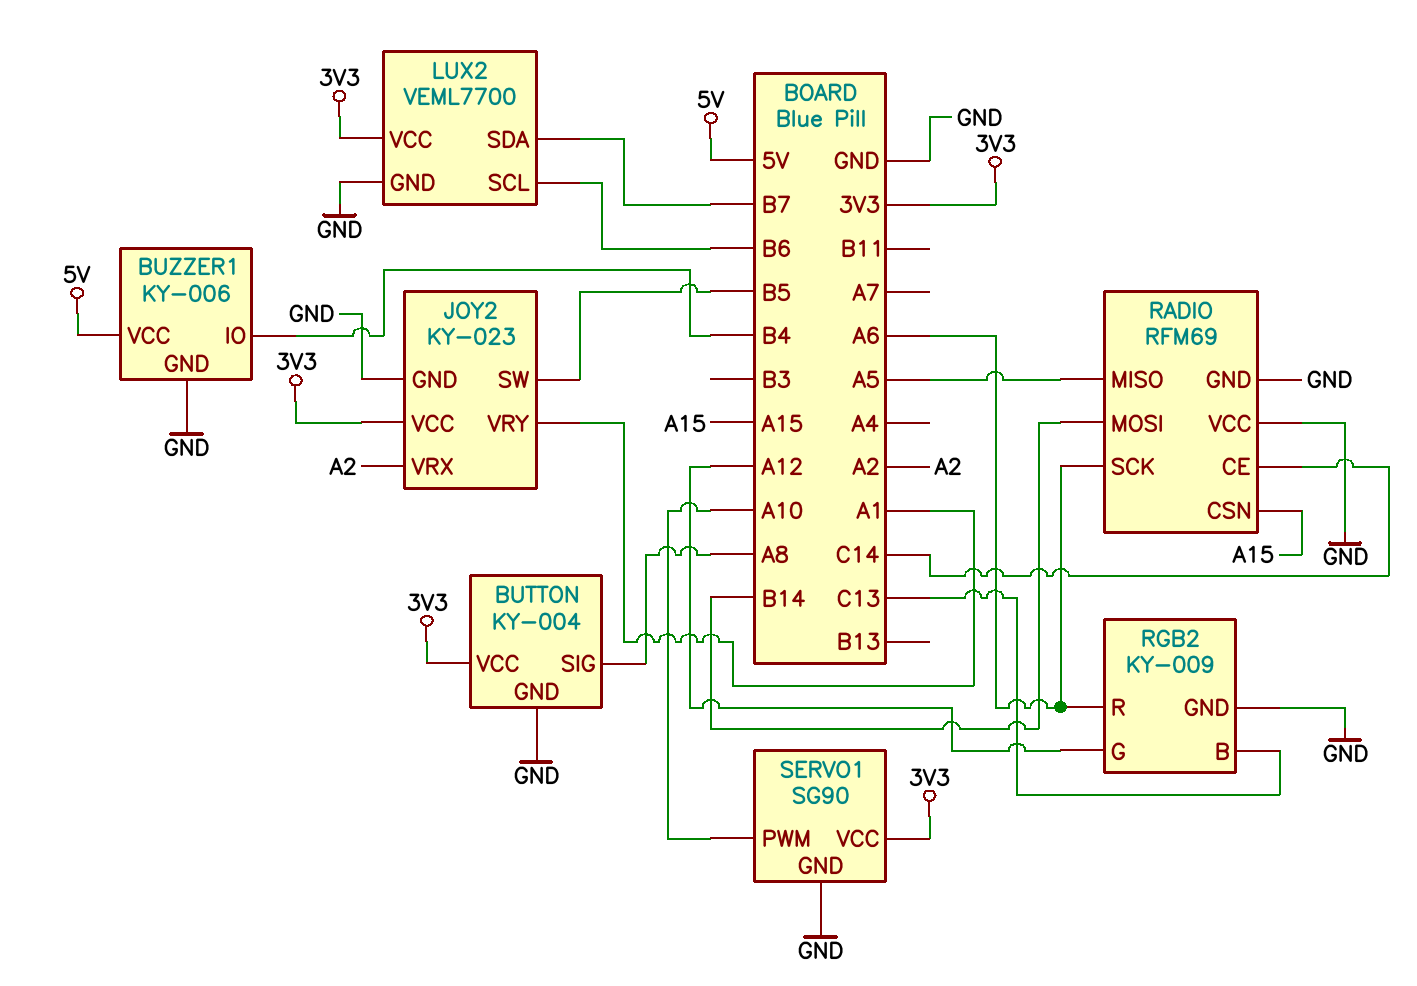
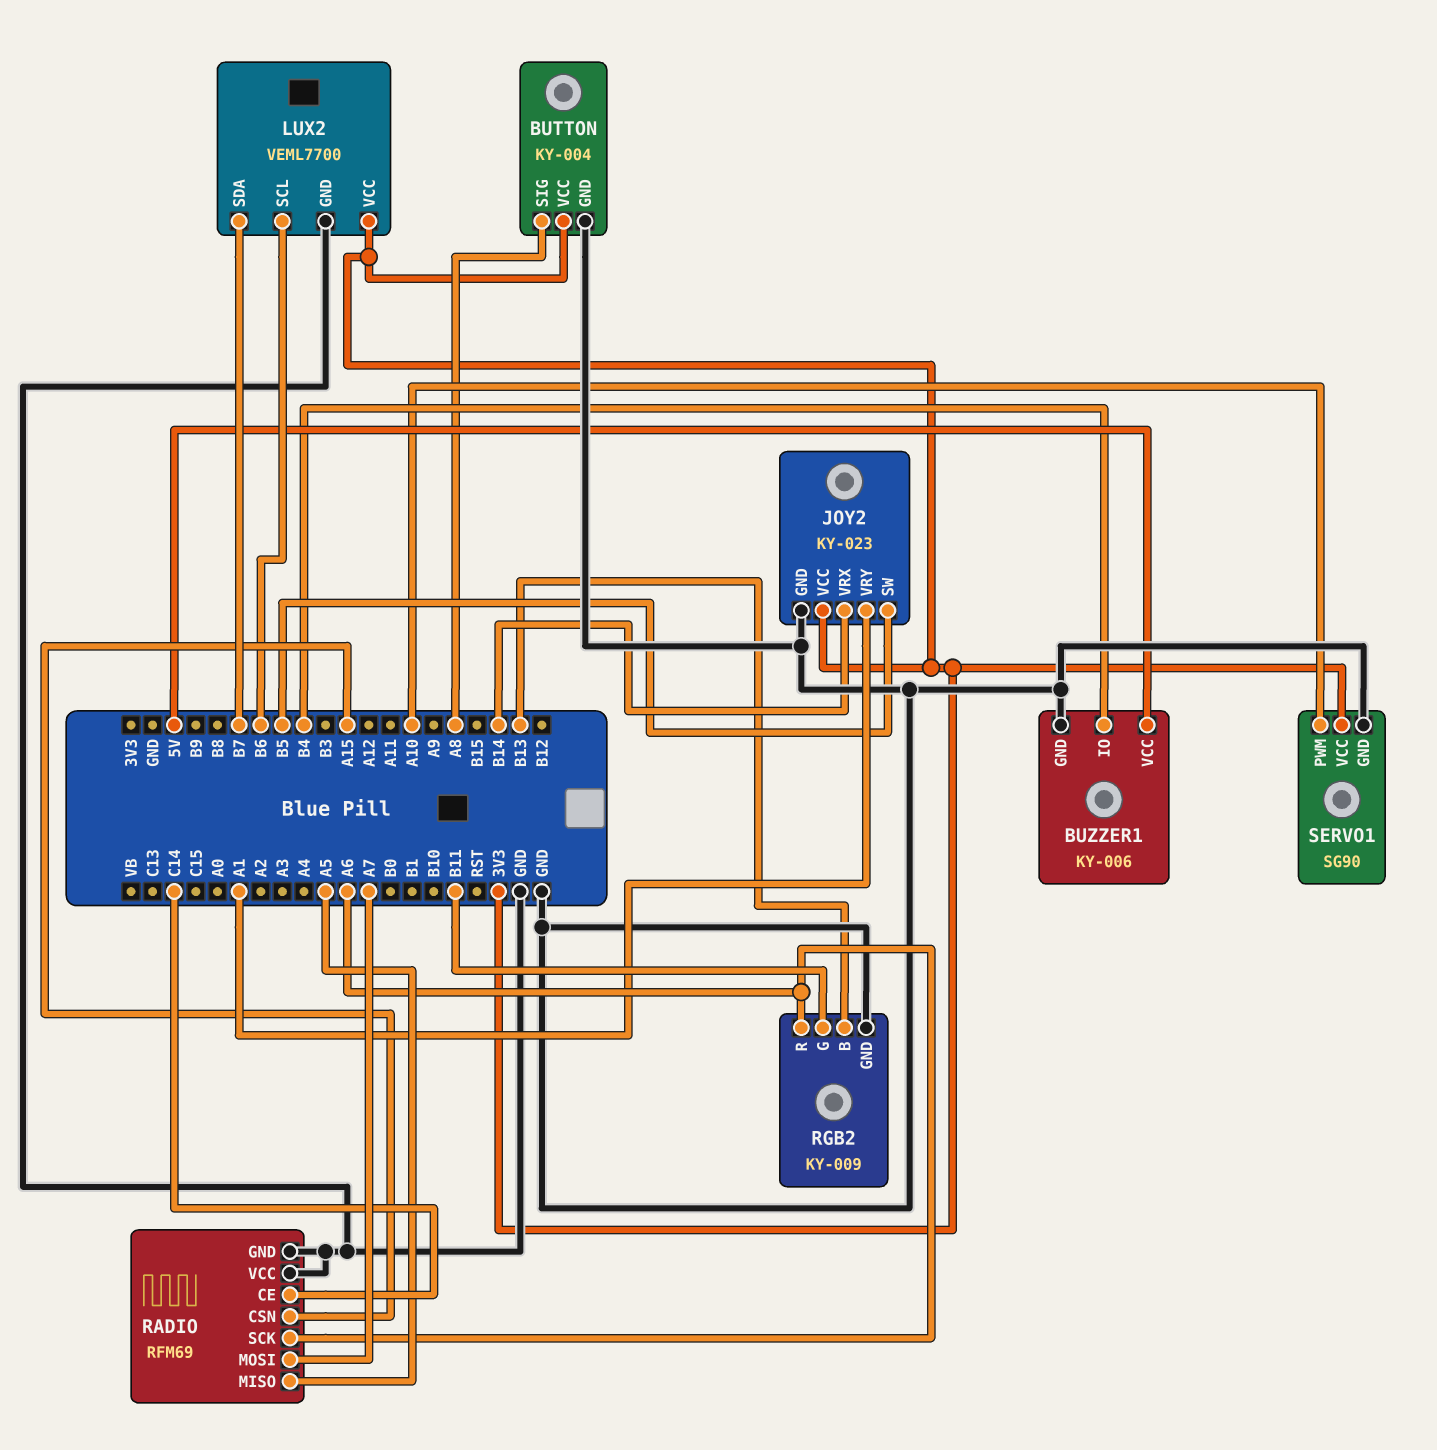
JOY2 pin VRX: A2 -> B14
RADIO pin MOSI: B14 -> A7
RGB2 pin B: C13 -> B13
RGB2 pin G: A12 -> B11

